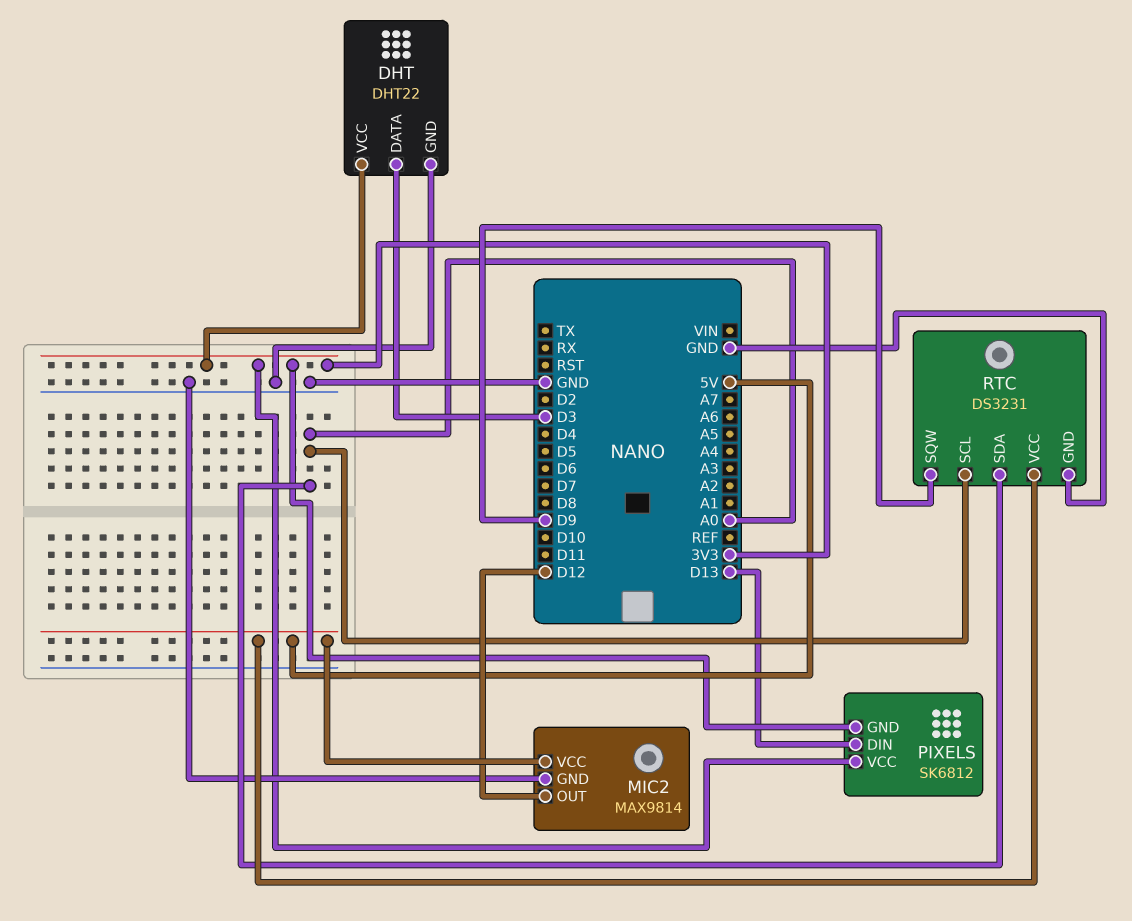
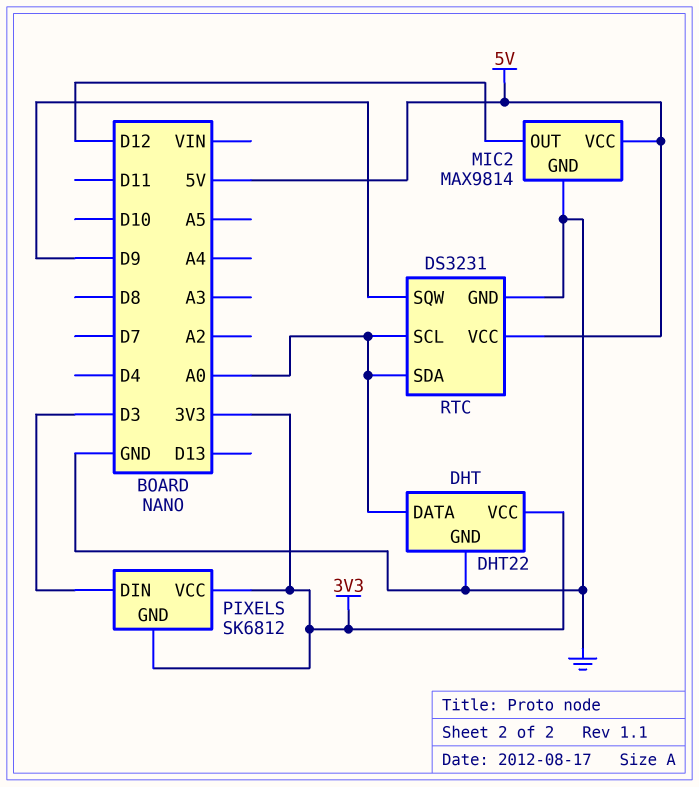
DHT pin DATA: D3 -> A0
PIXELS pin DIN: D13 -> D3

